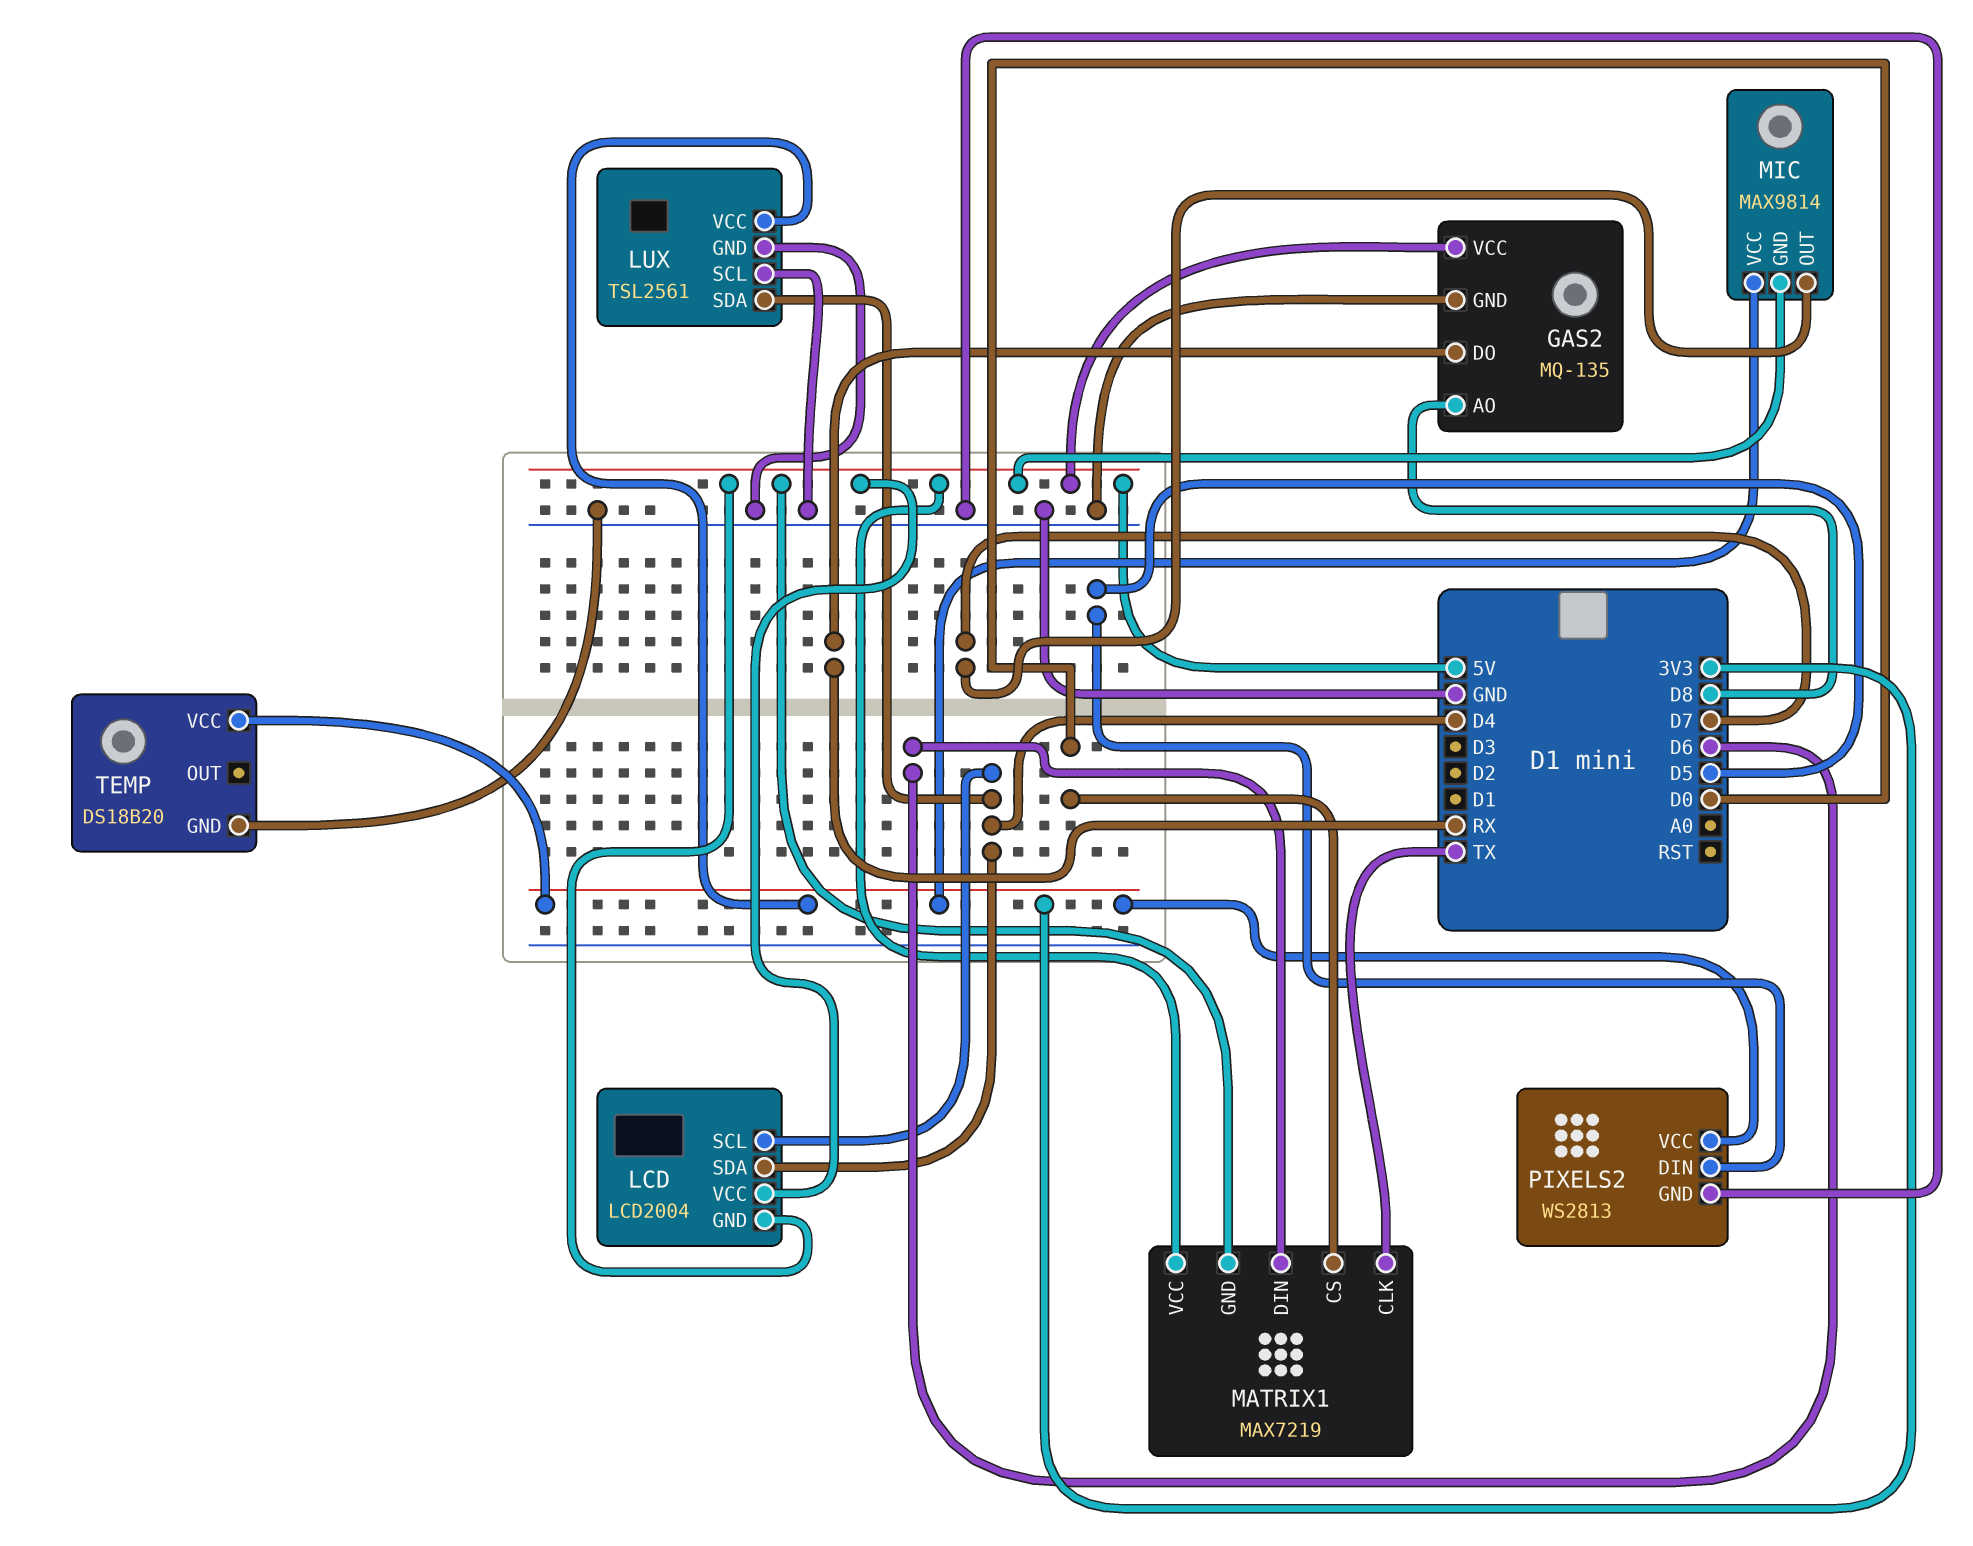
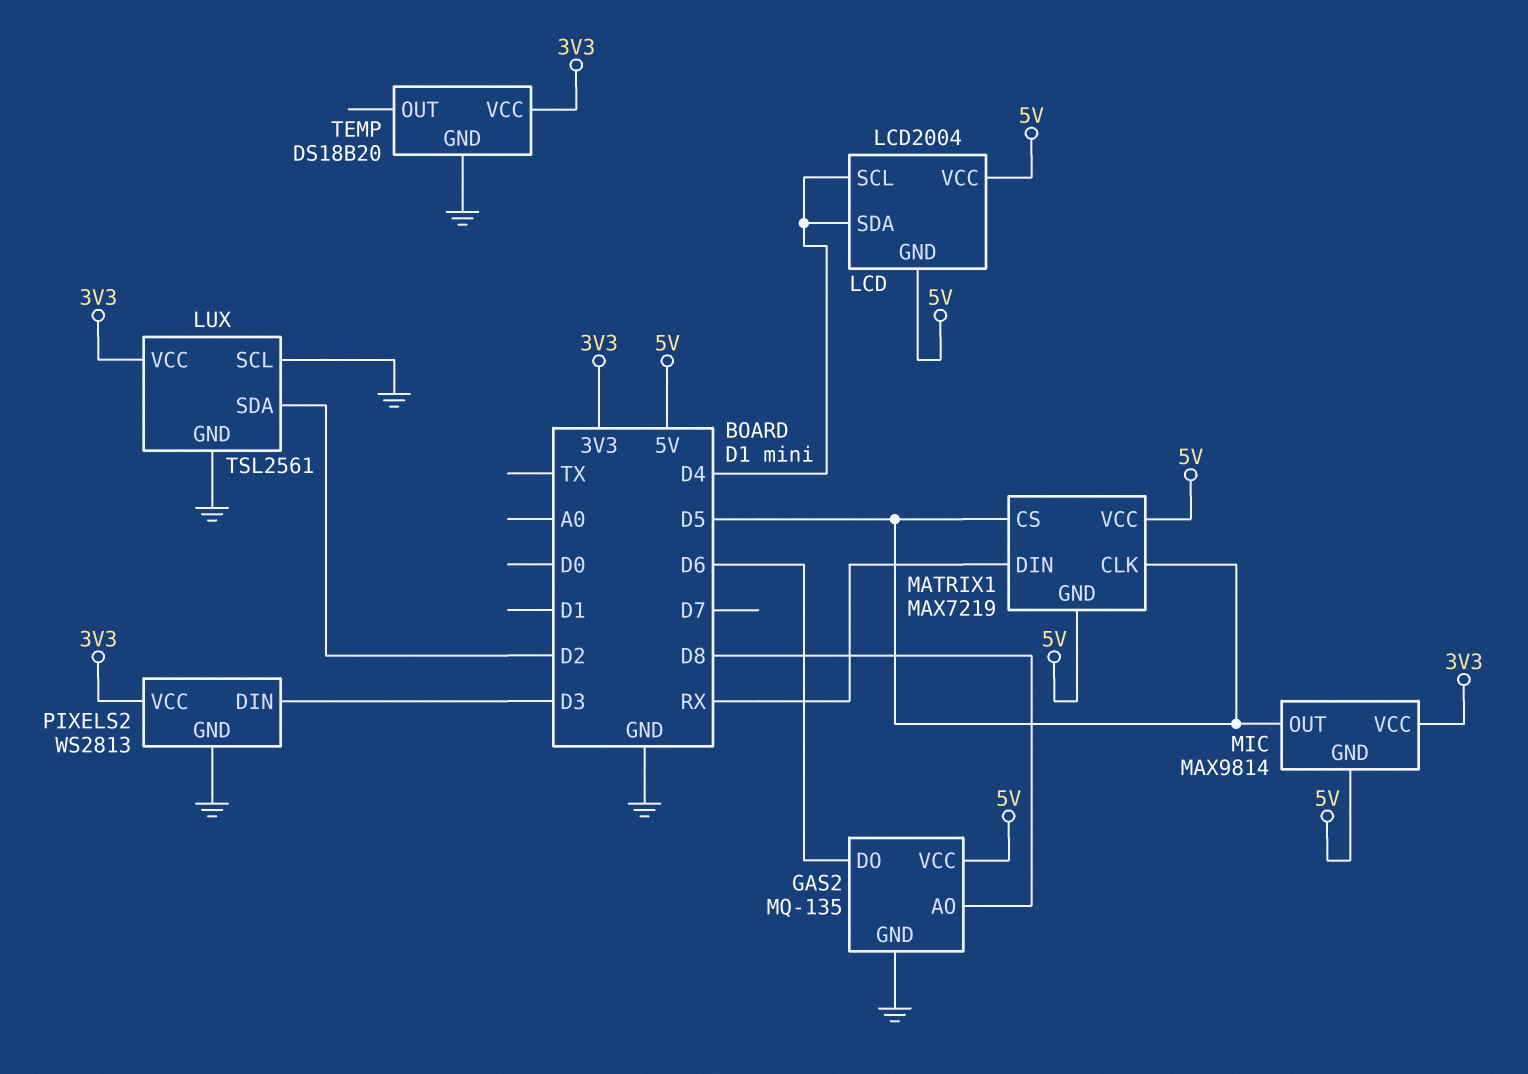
GAS2 pin DO: RX -> D6
LUX pin SDA: D4 -> D2
MATRIX1 pin CLK: TX -> D5
MATRIX1 pin CS: D0 -> D5
MATRIX1 pin DIN: D6 -> RX
MIC pin OUT: D7 -> D5
PIXELS2 pin DIN: D5 -> D3

